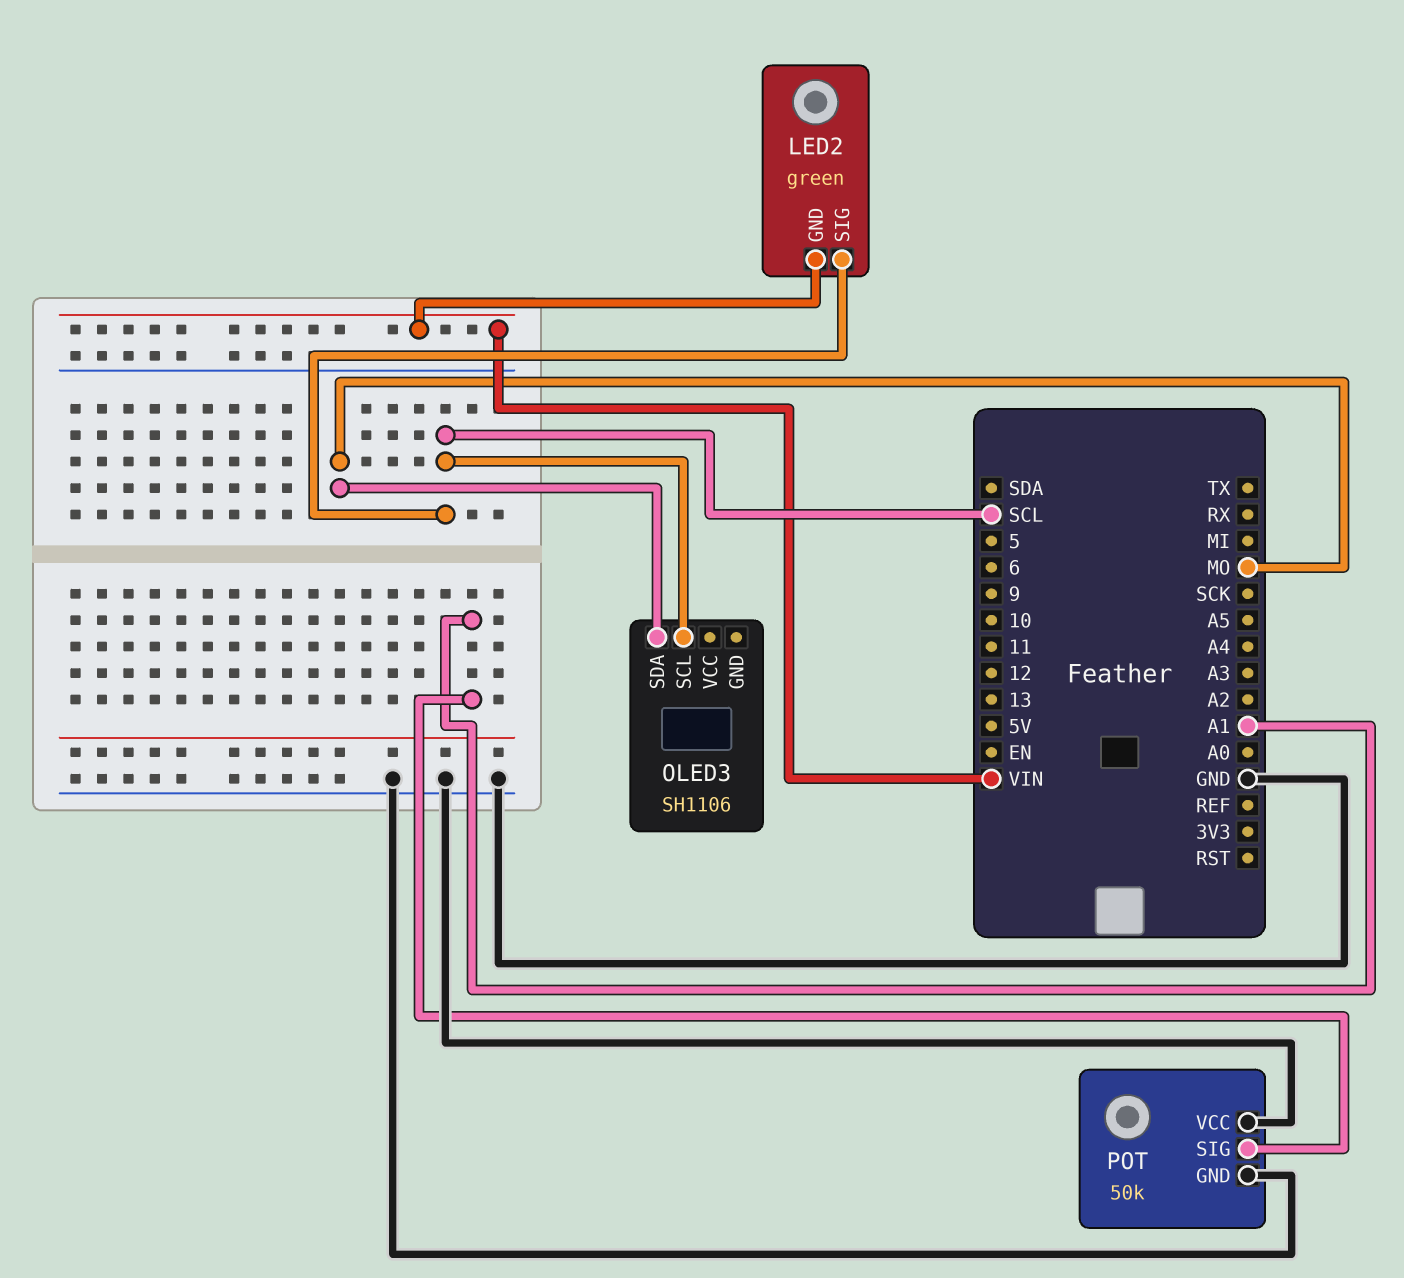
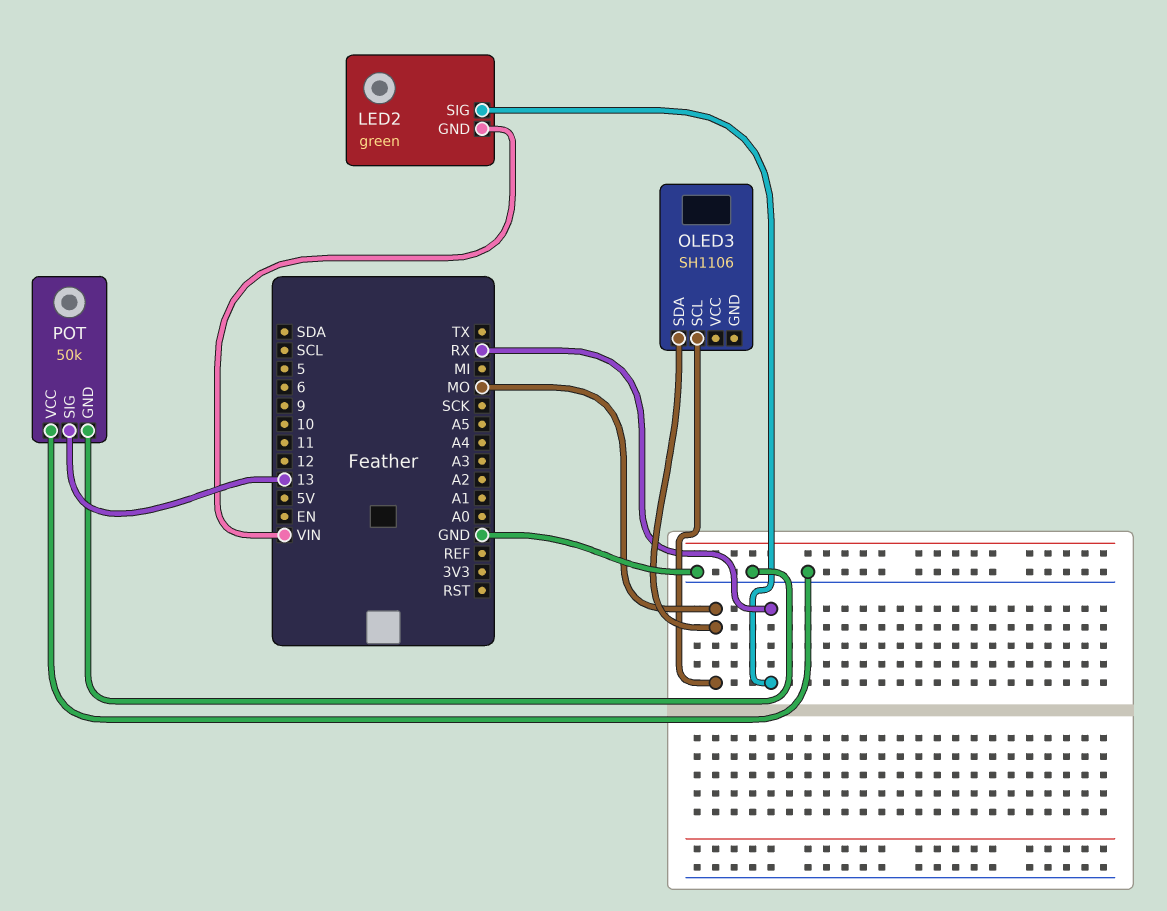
LED2 pin SIG: SCL -> RX
OLED3 pin SCL: SCL -> MO
POT pin SIG: A1 -> 13

